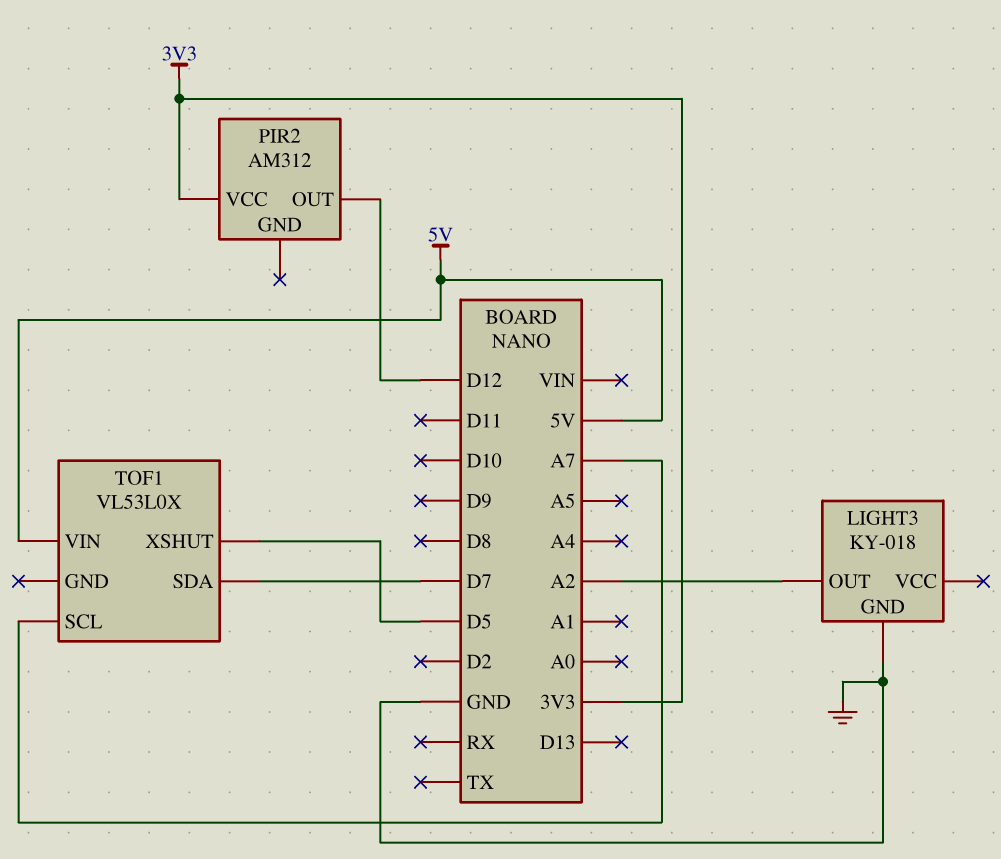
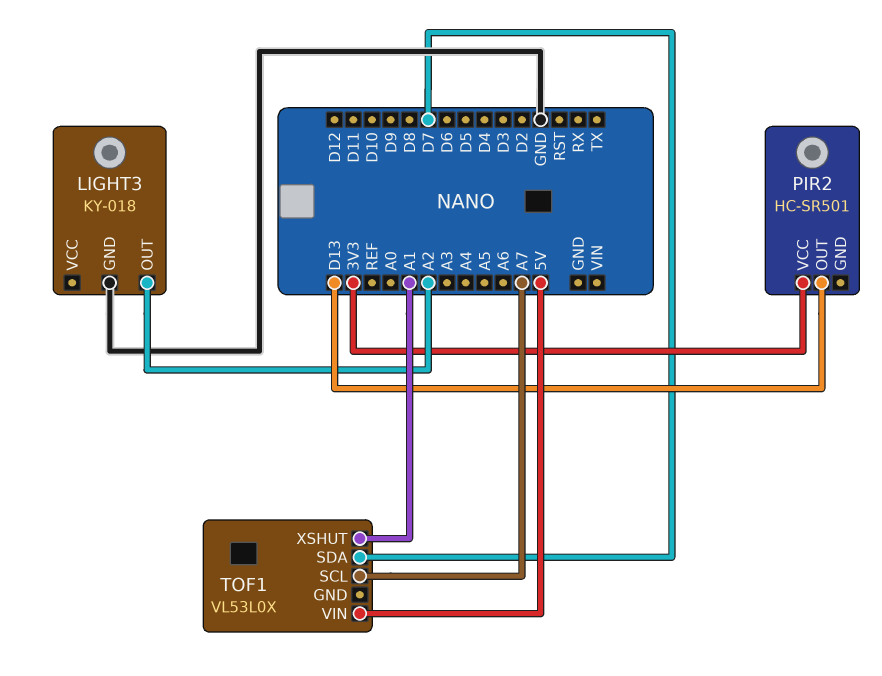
PIR2: AM312 -> HC-SR501
PIR2 pin OUT: D12 -> D13
TOF1 pin XSHUT: D5 -> A1

